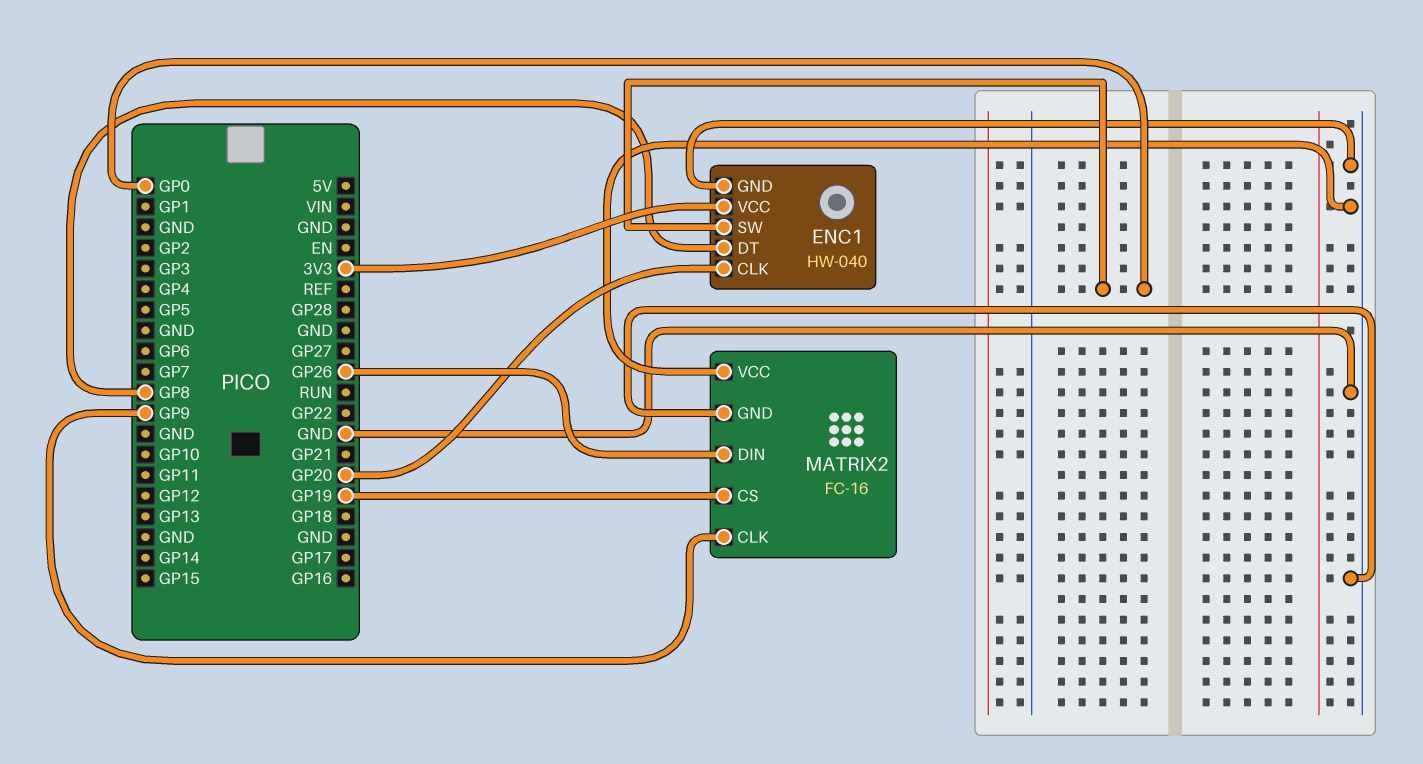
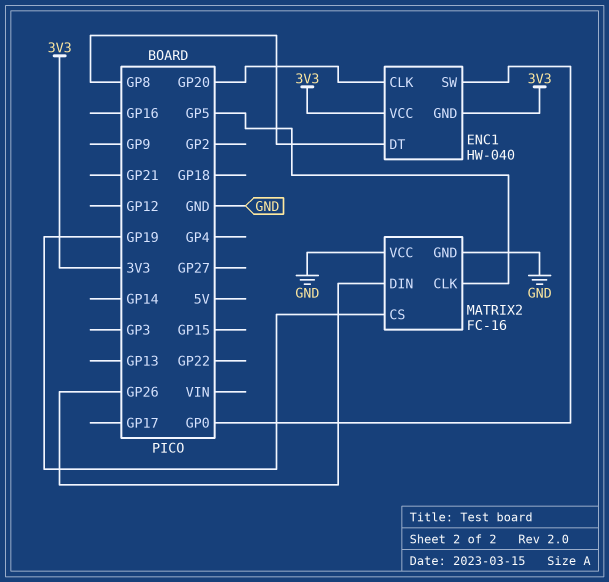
ENC1 pin GND: GND -> 3V3
MATRIX2 pin CLK: GP9 -> GP5

